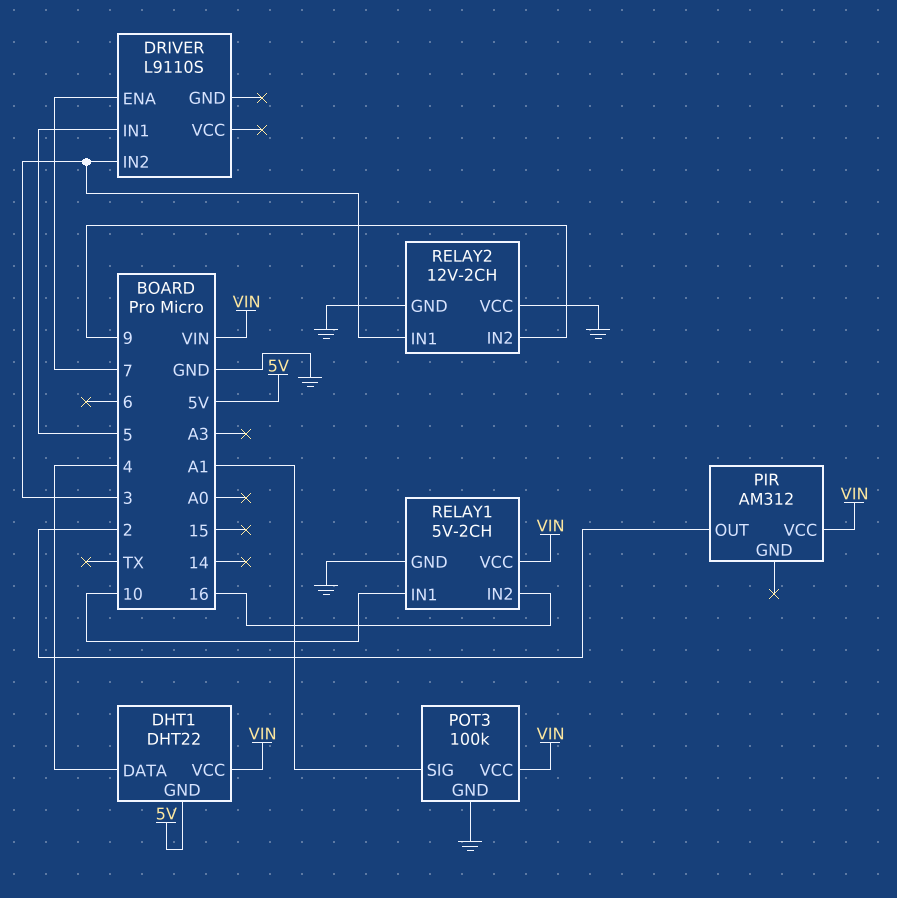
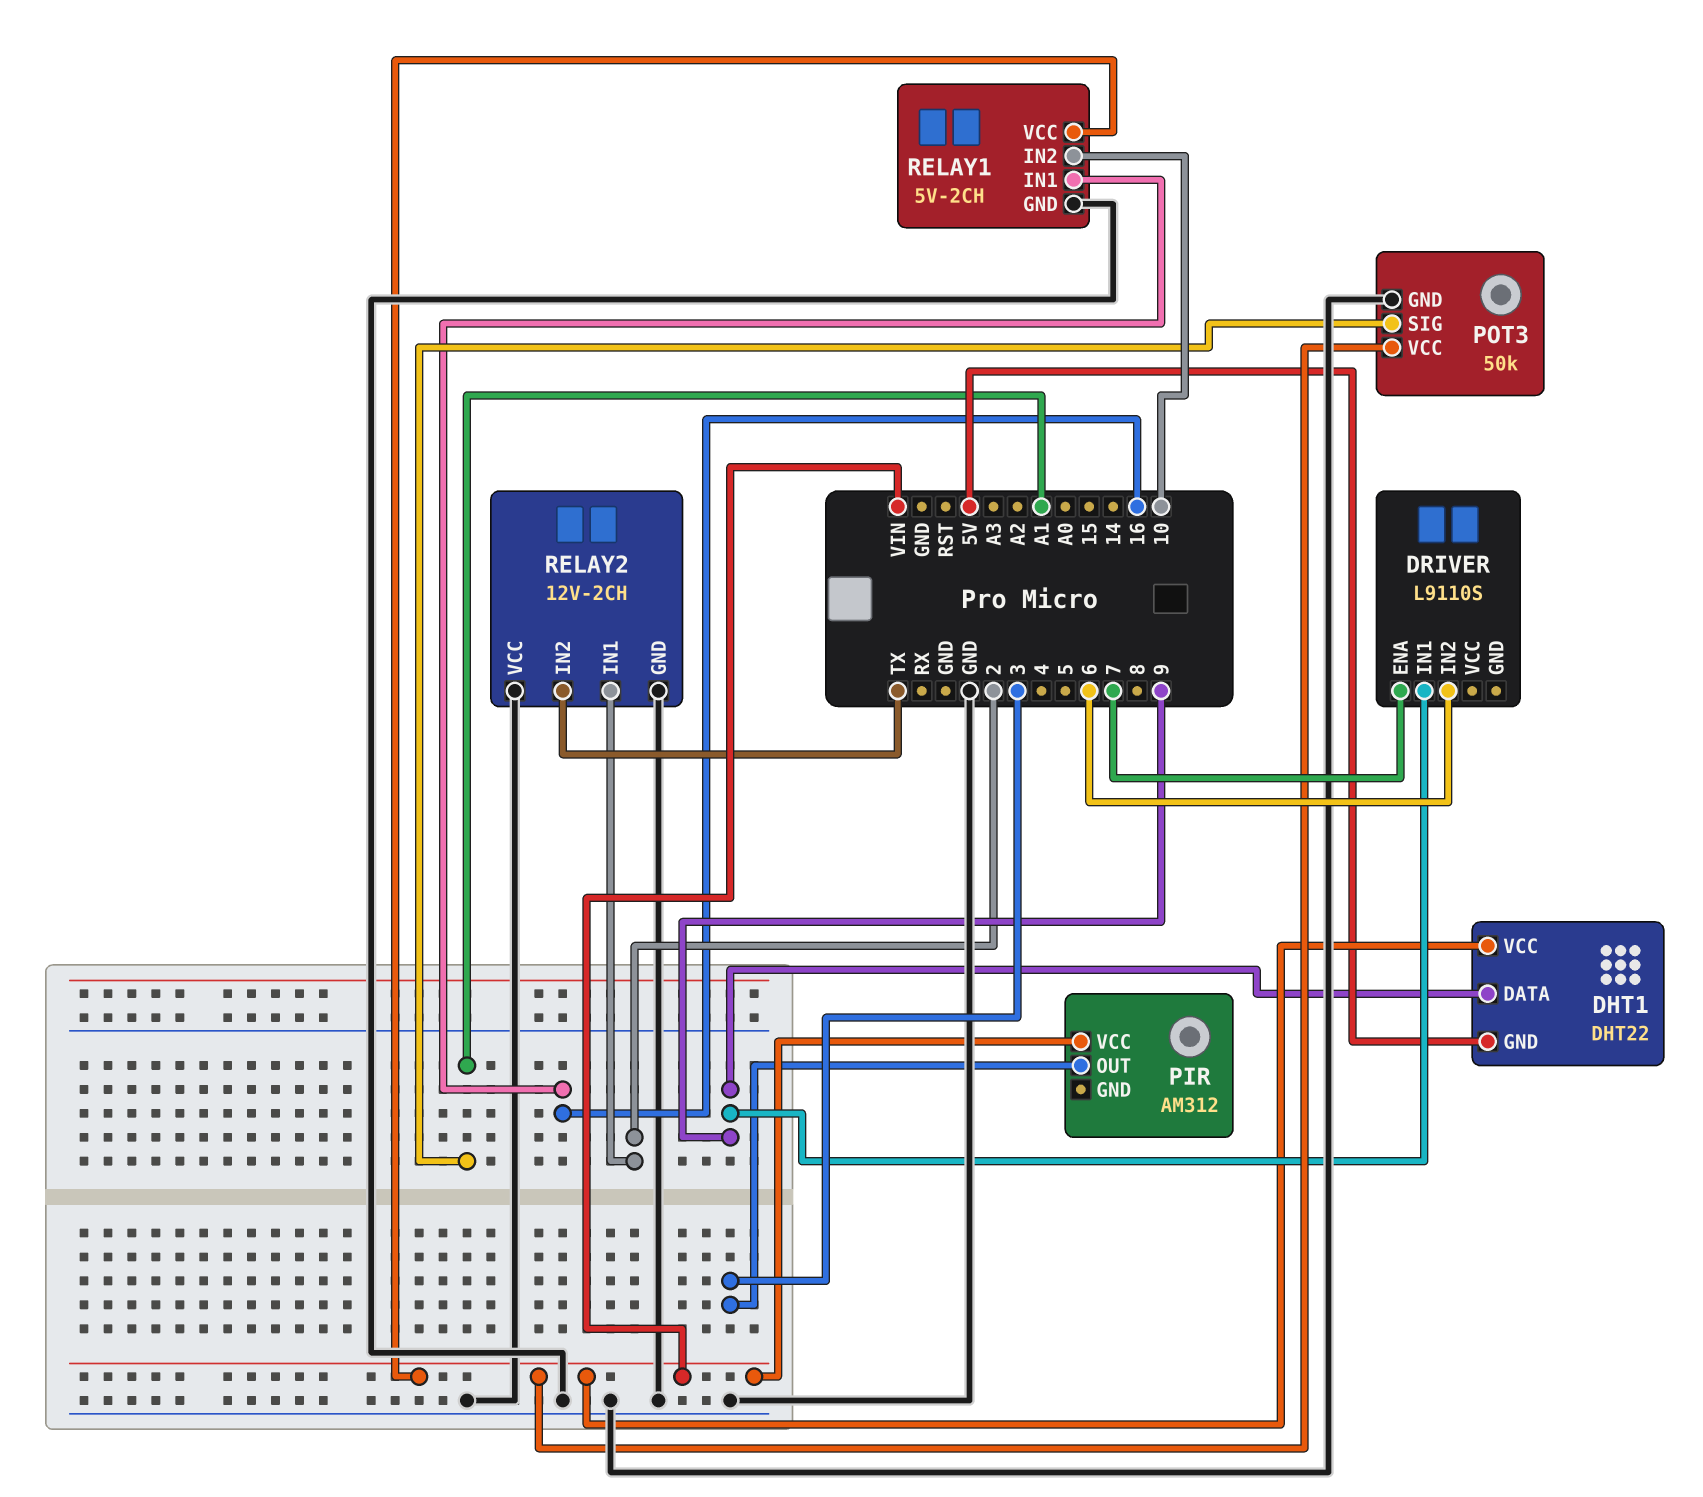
DHT1 pin DATA: 4 -> 9
DRIVER pin IN1: 5 -> 9
DRIVER pin IN2: 3 -> 6
PIR pin OUT: 2 -> 3
POT3: 100k -> 50k
RELAY1 pin IN1: 10 -> 16
RELAY1 pin IN2: 16 -> 10
RELAY2 pin IN1: 3 -> 2
RELAY2 pin IN2: 9 -> TX

